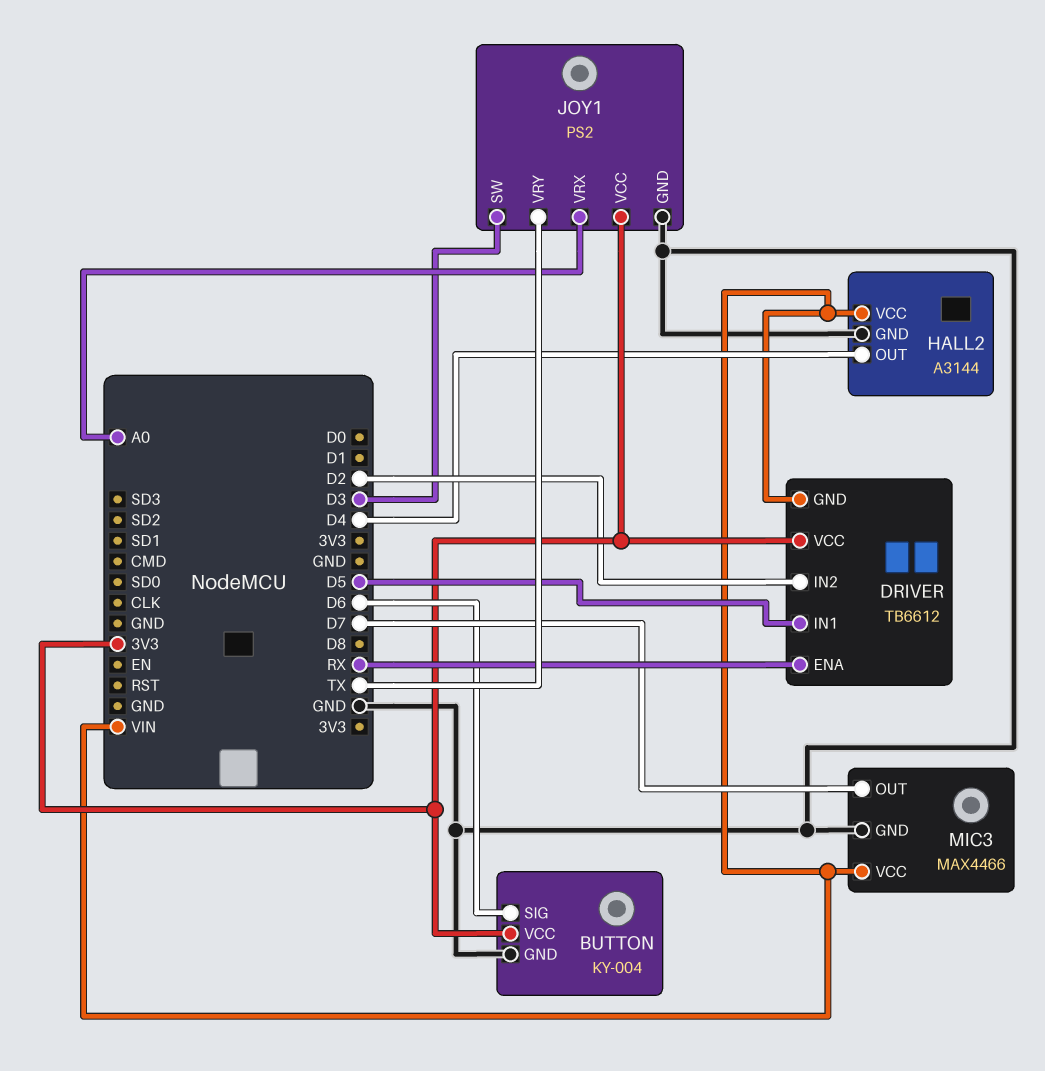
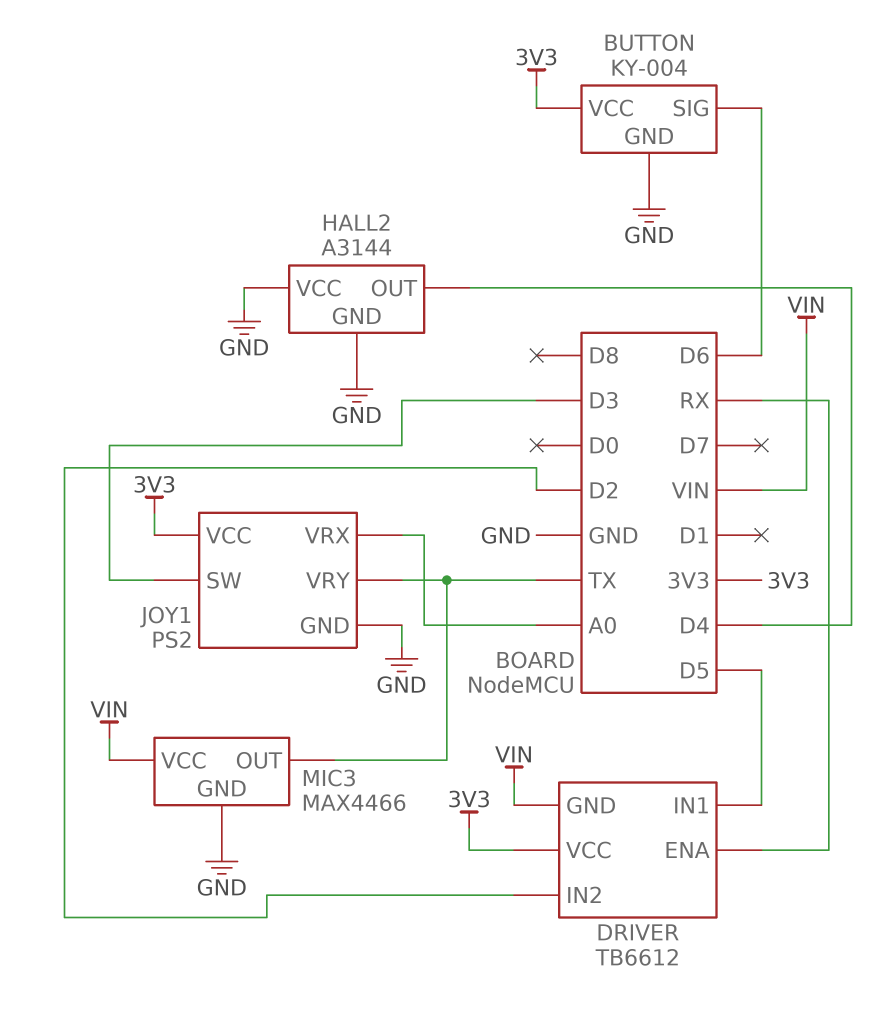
HALL2 pin VCC: VIN -> GND
MIC3 pin OUT: D7 -> TX

